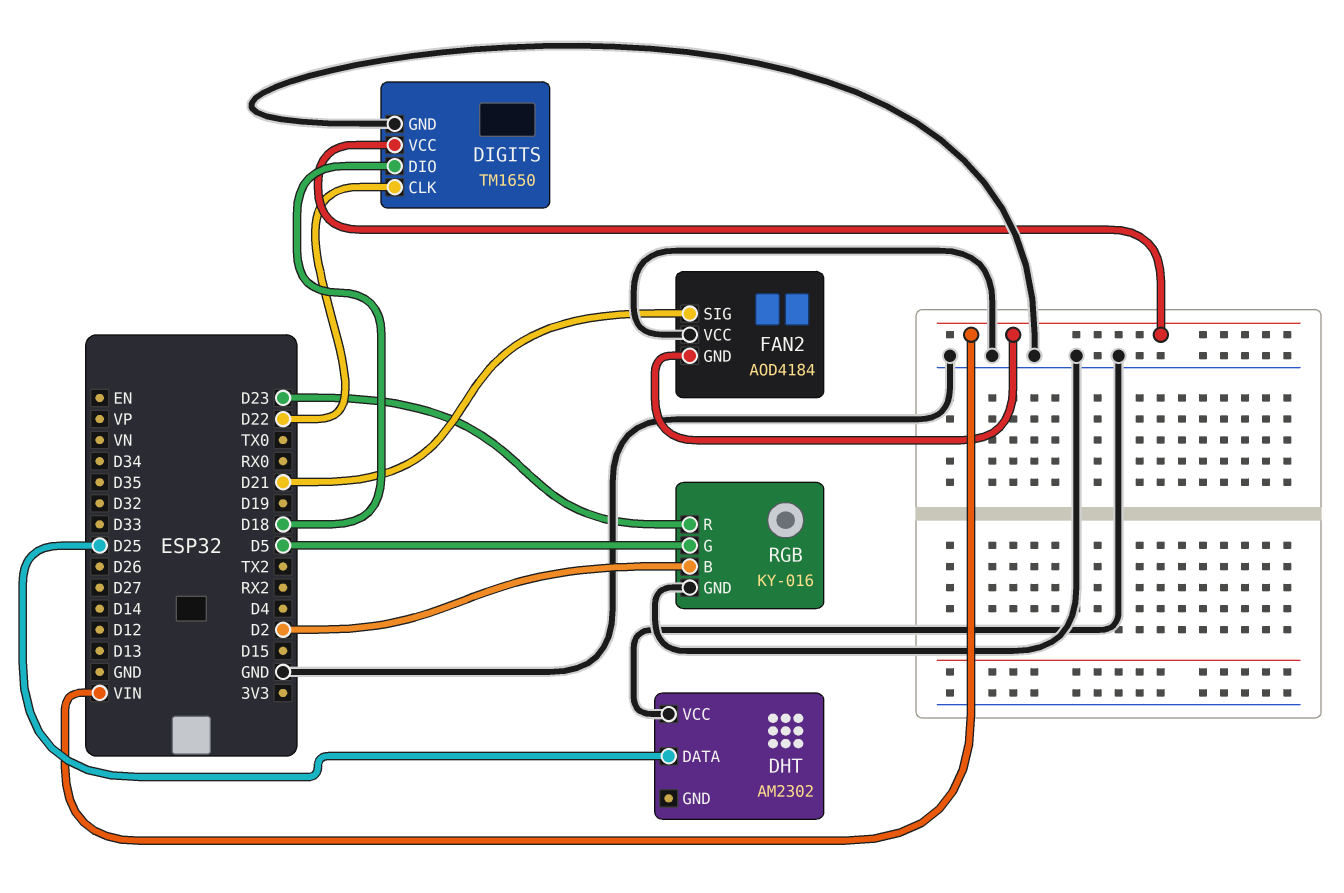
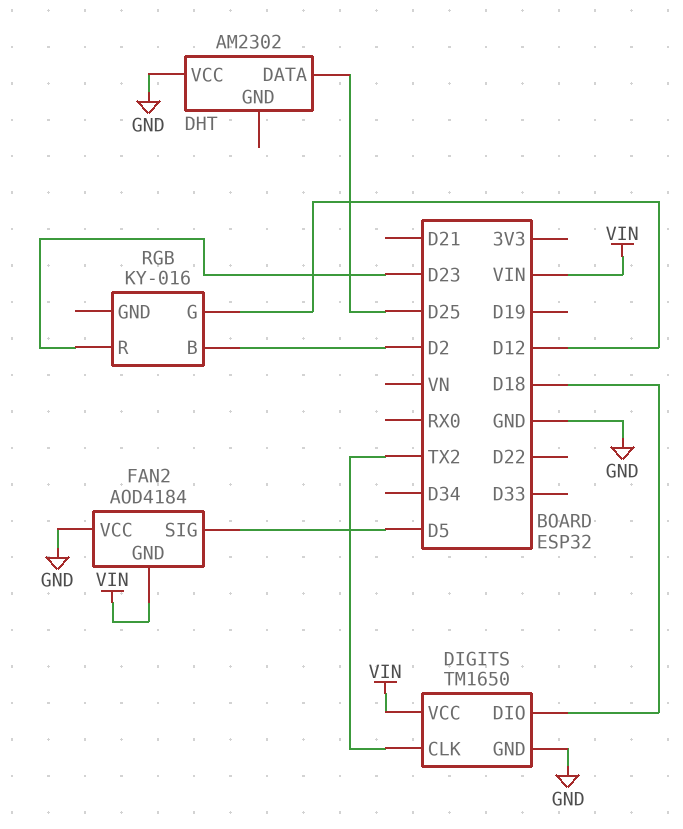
DIGITS pin CLK: D22 -> TX2
FAN2 pin SIG: D21 -> D5
RGB pin G: D5 -> D12
RGB pin GND: GND -> none

